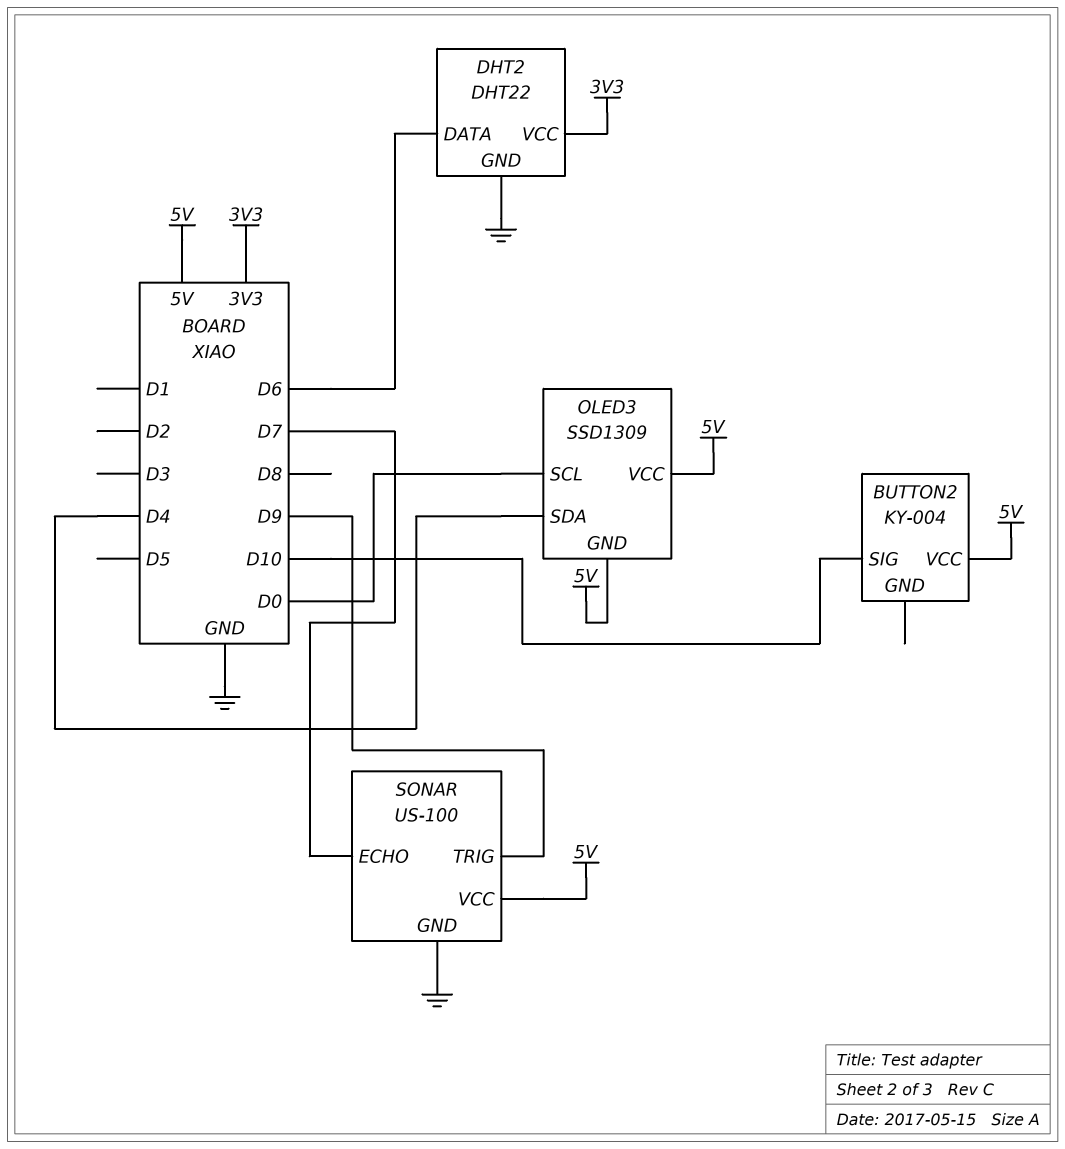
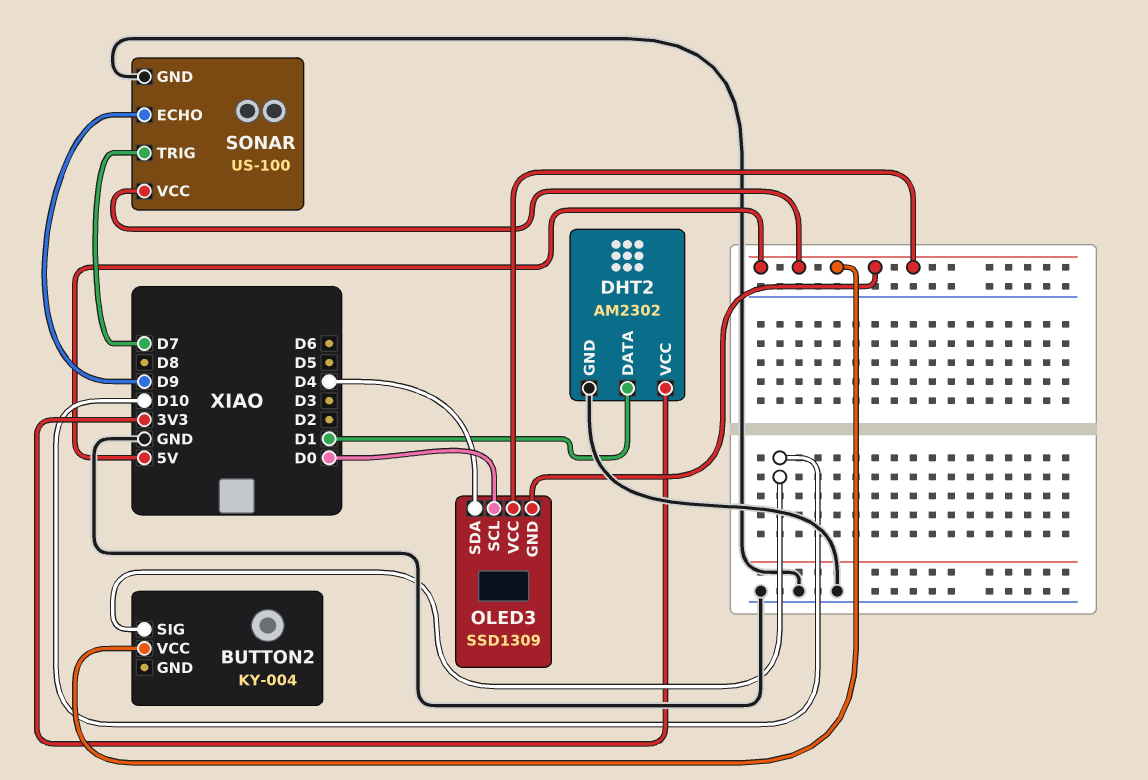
DHT2: DHT22 -> AM2302
DHT2 pin DATA: D6 -> D1
SONAR pin ECHO: D7 -> D9
SONAR pin TRIG: D9 -> D7

